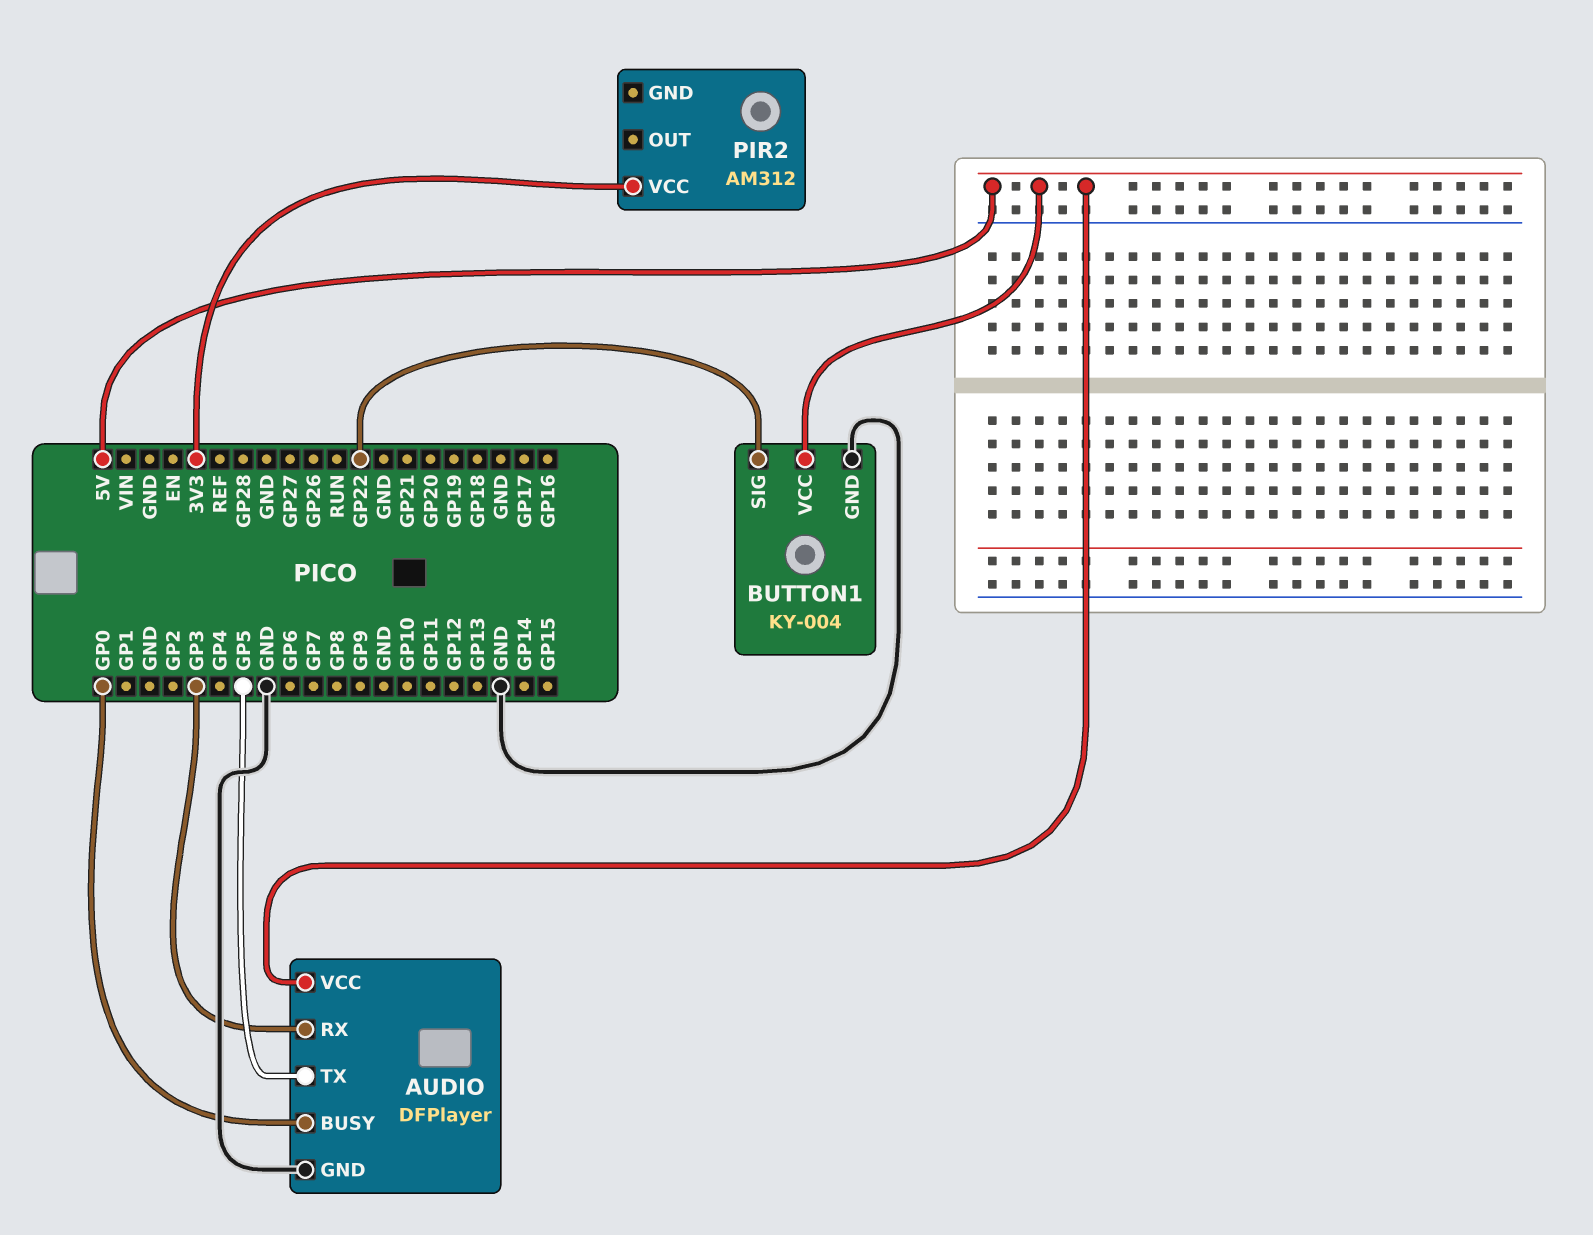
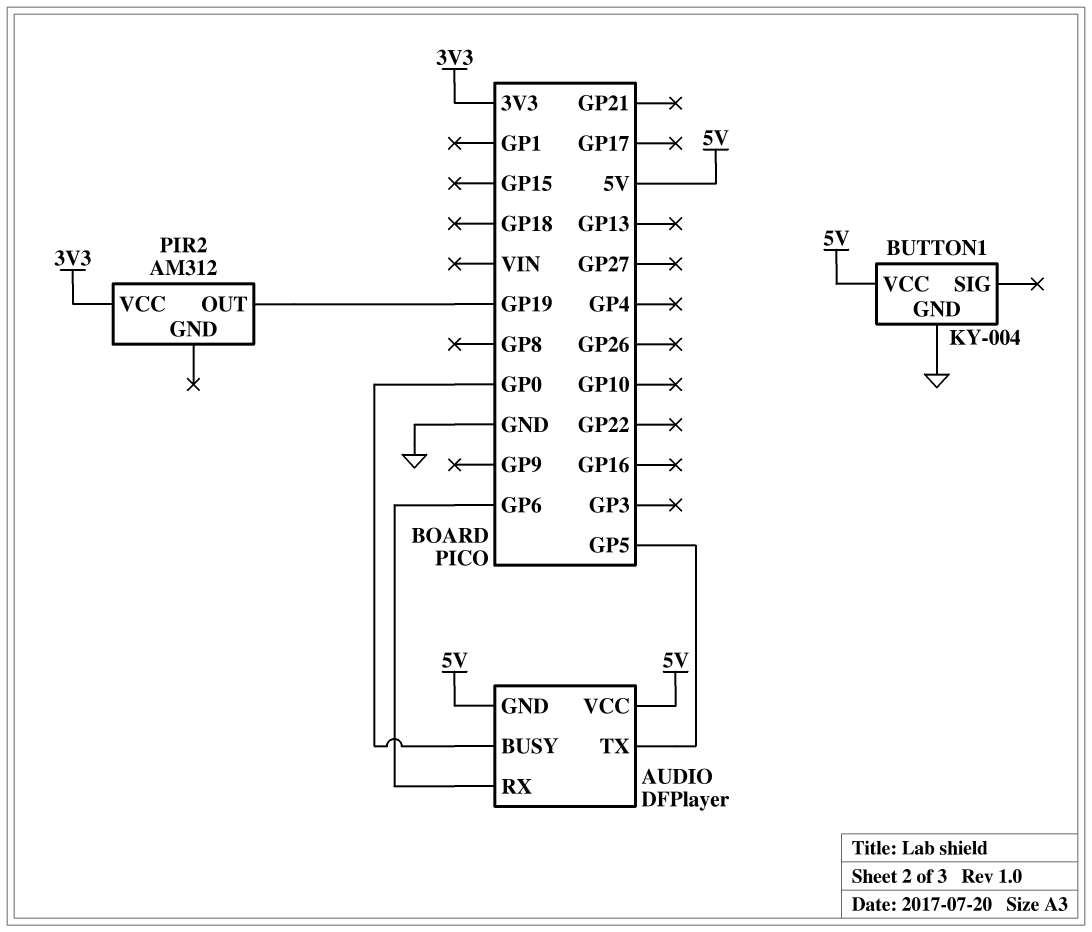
AUDIO pin GND: GND -> 5V
AUDIO pin RX: GP3 -> GP6
BUTTON1 pin SIG: GP22 -> none
PIR2 pin OUT: none -> GP19

